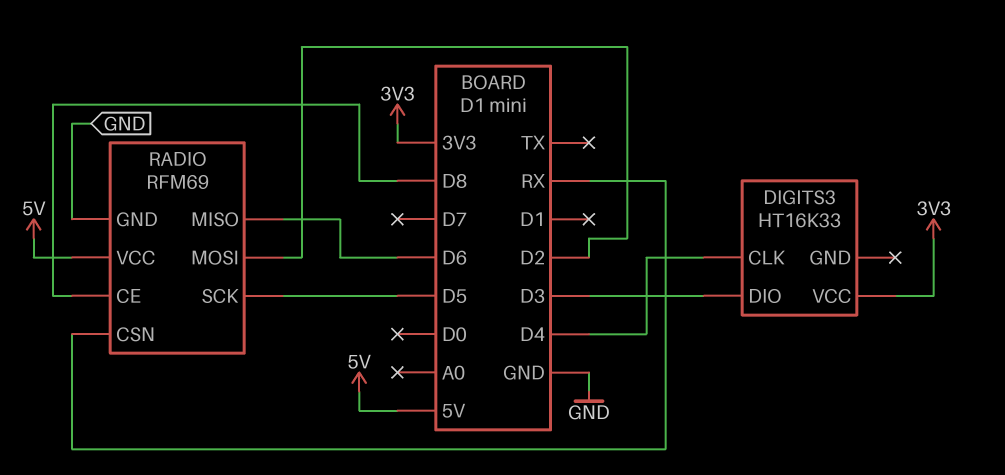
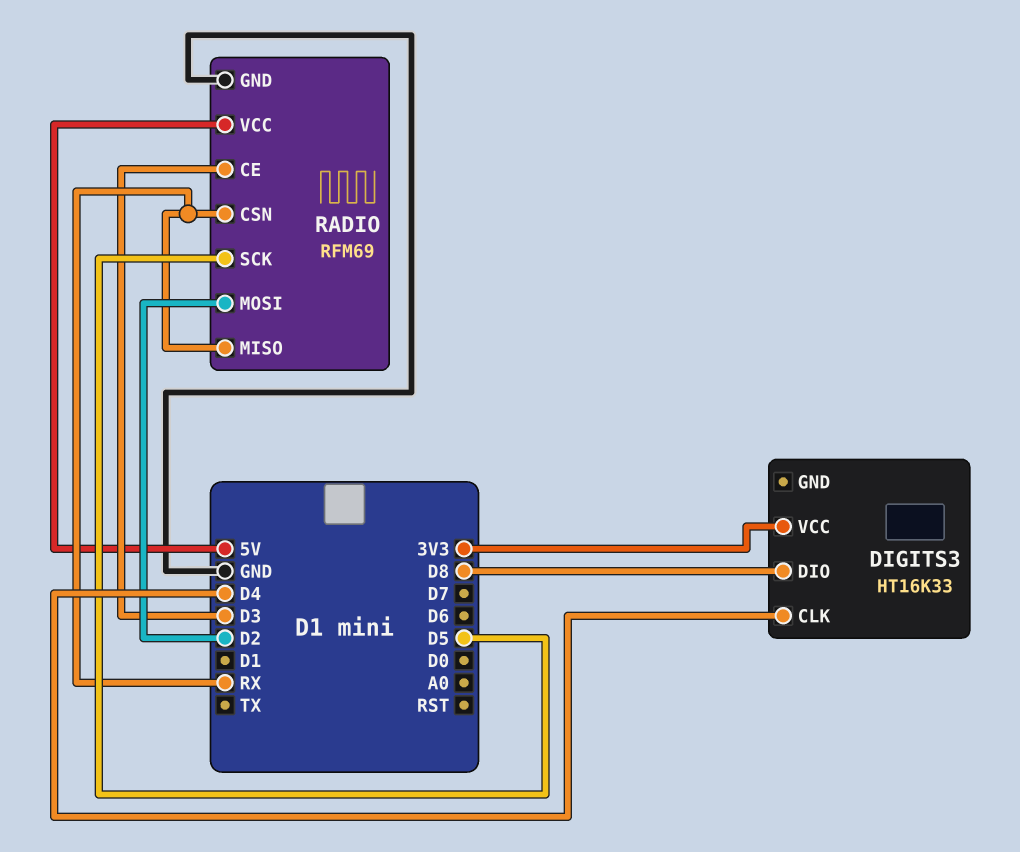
DIGITS3 pin DIO: D3 -> D8
RADIO pin CE: D8 -> D3
RADIO pin MISO: D6 -> RX

